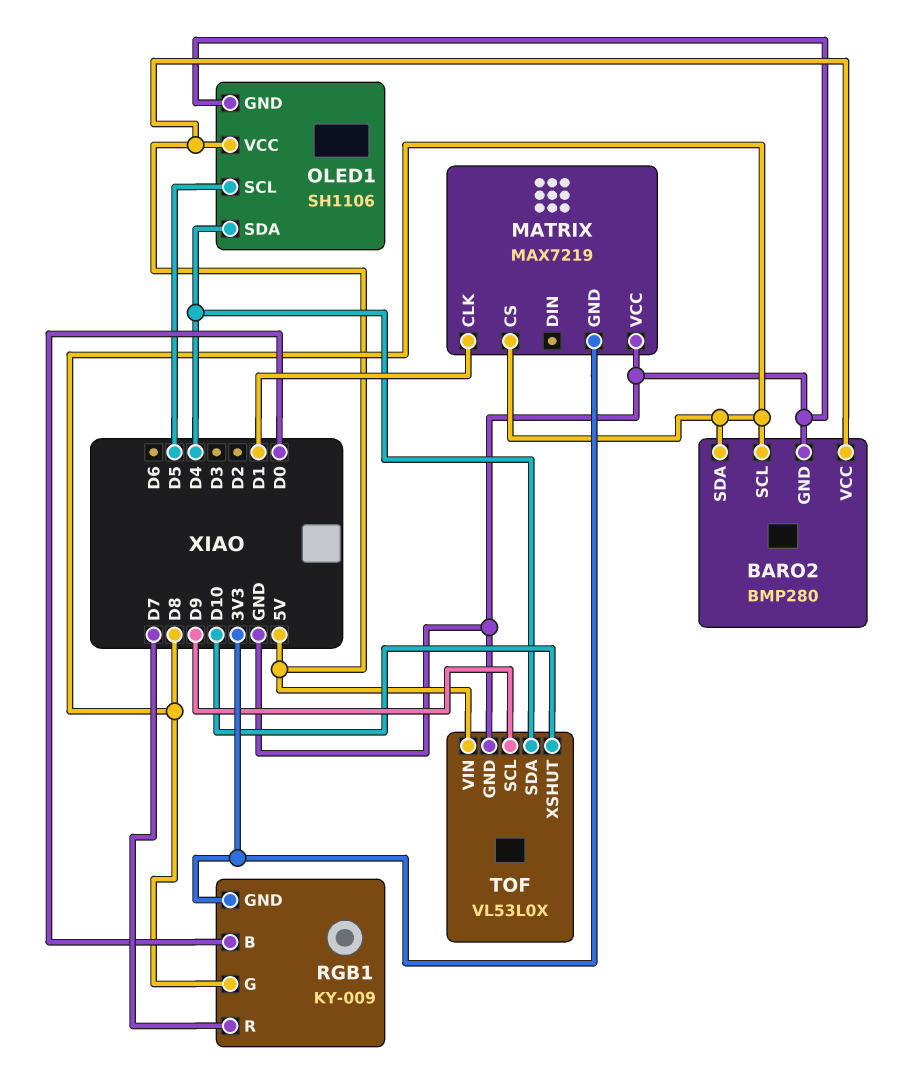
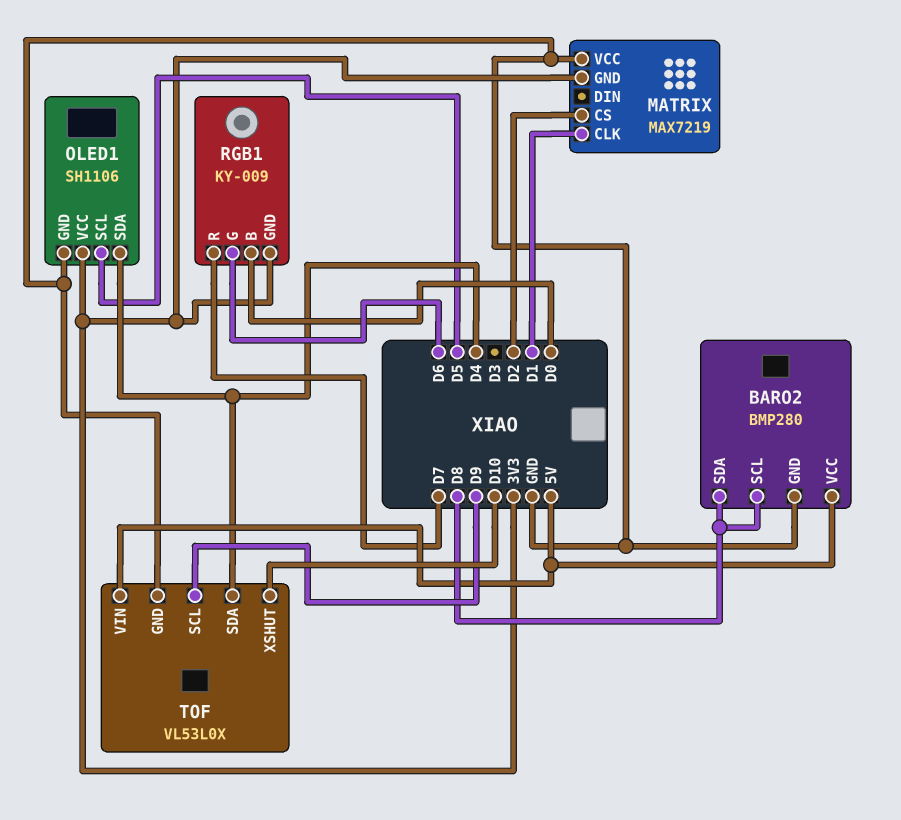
MATRIX pin CS: D8 -> D2
OLED1 pin VCC: 5V -> 3V3
RGB1 pin G: D8 -> D6

